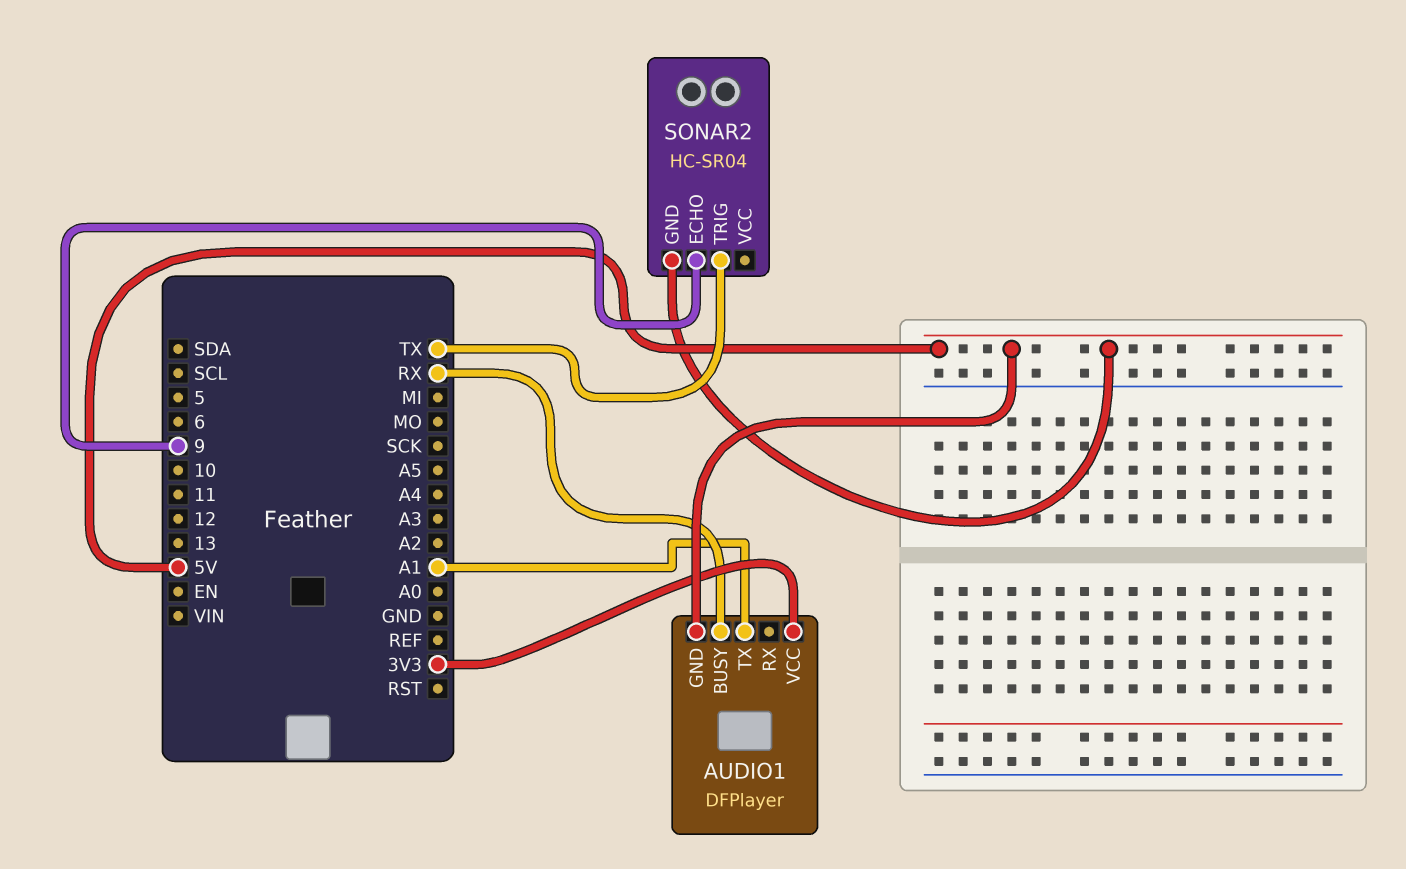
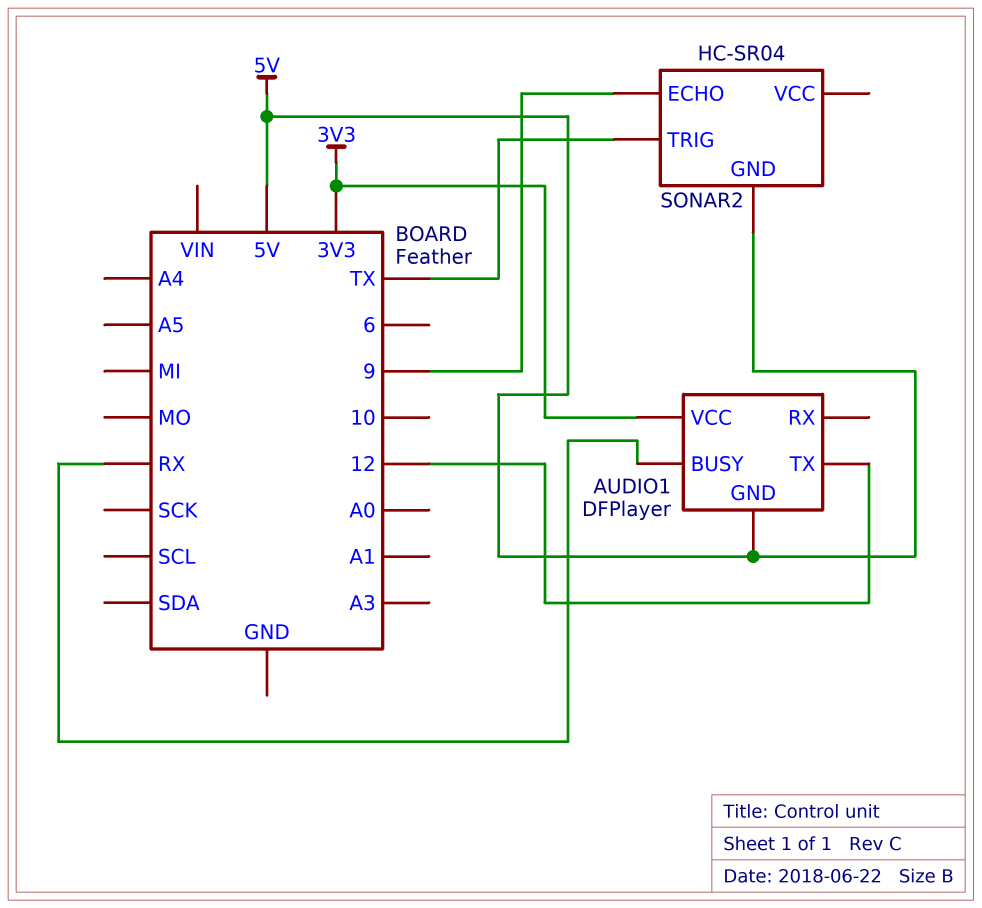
AUDIO1 pin TX: A1 -> 12

